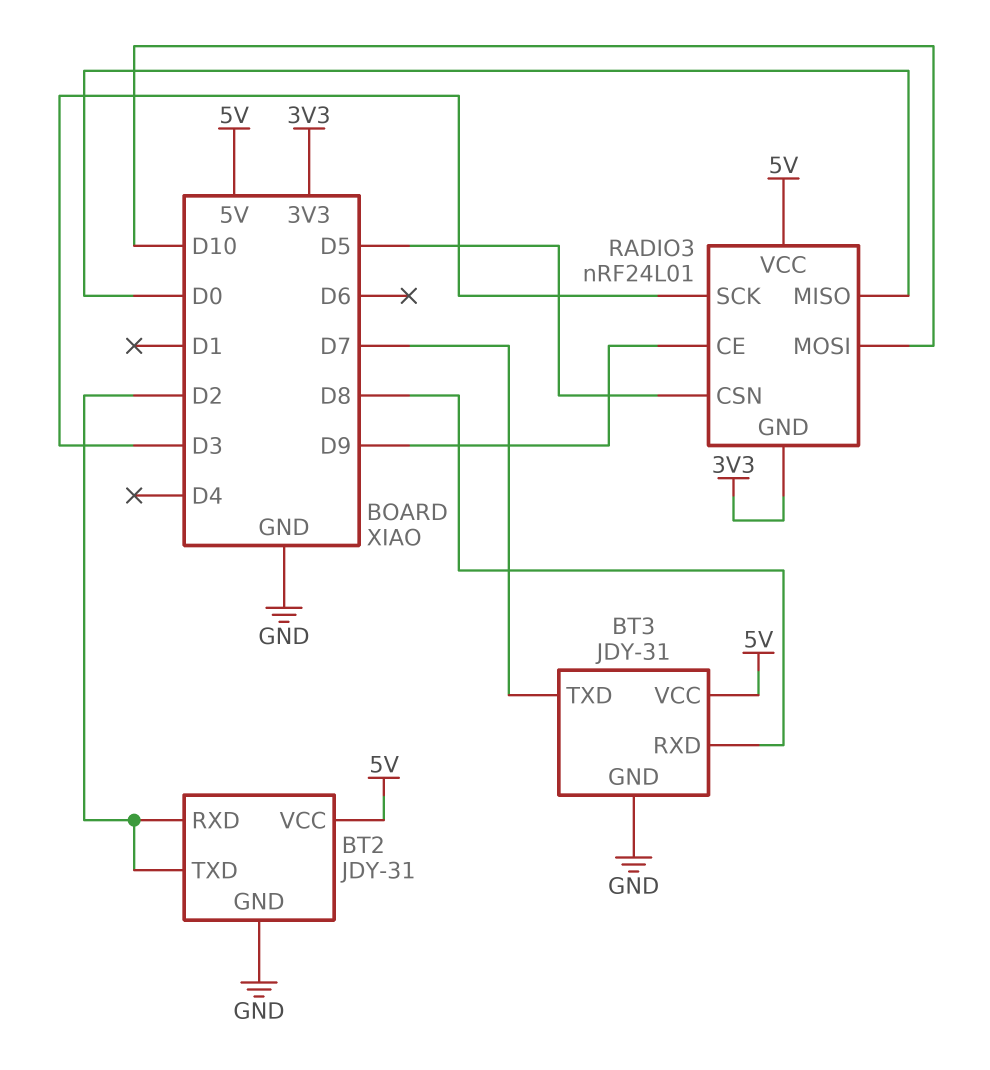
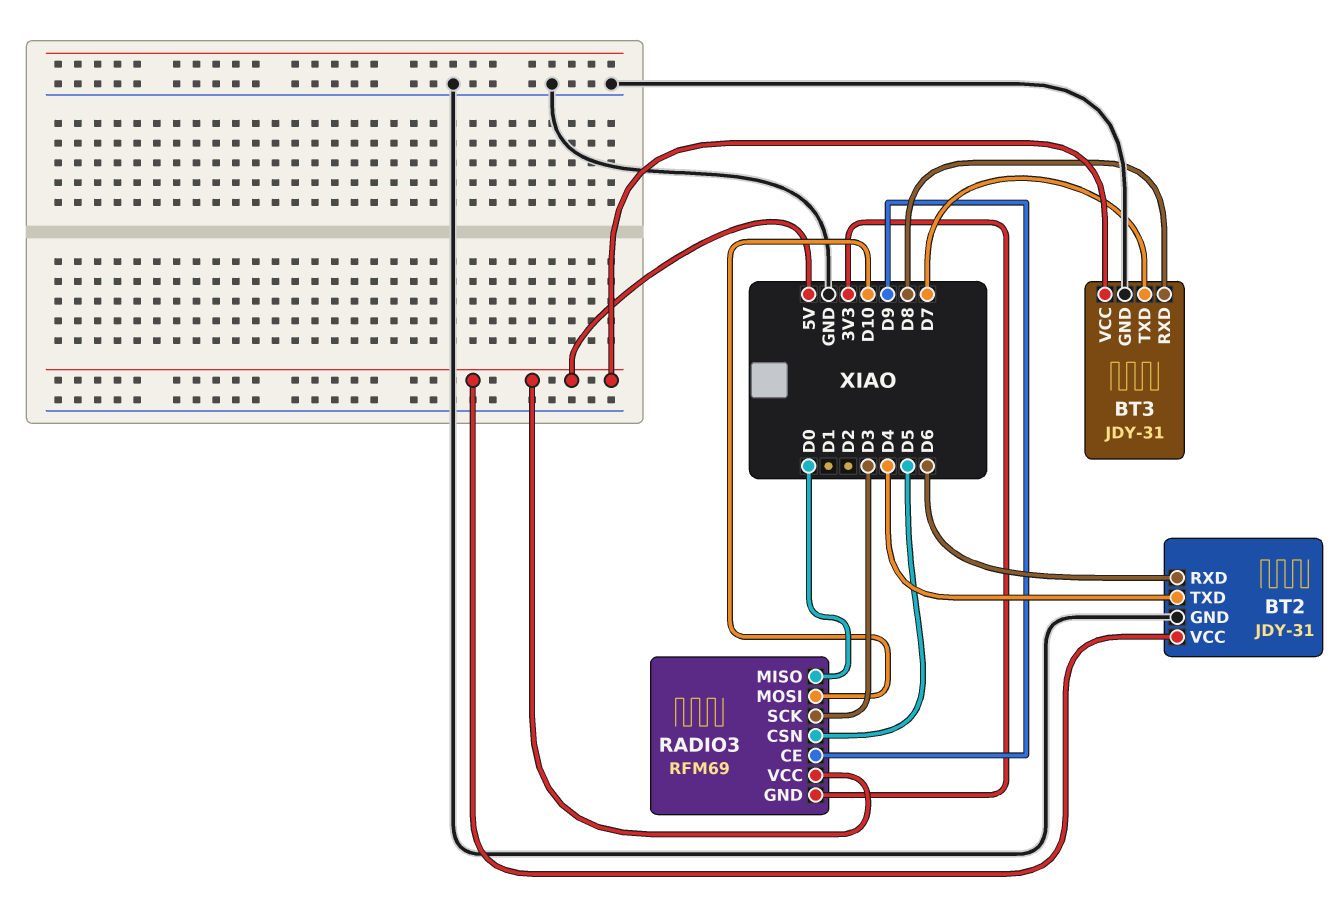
BT2 pin RXD: D2 -> D6
BT2 pin TXD: D2 -> D4
RADIO3: nRF24L01 -> RFM69

